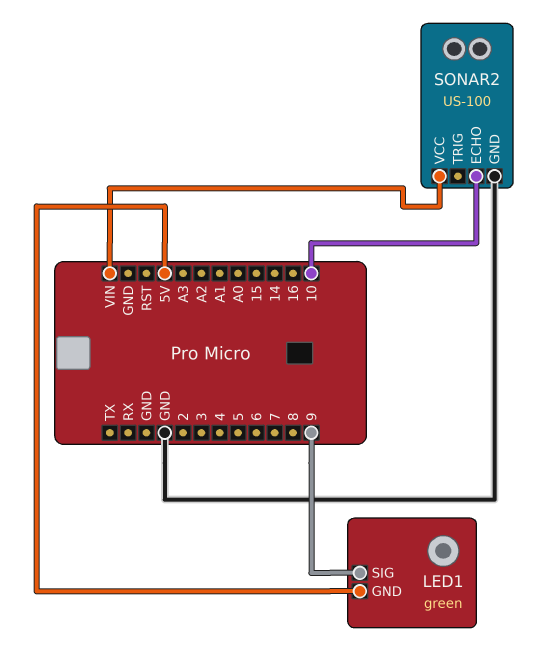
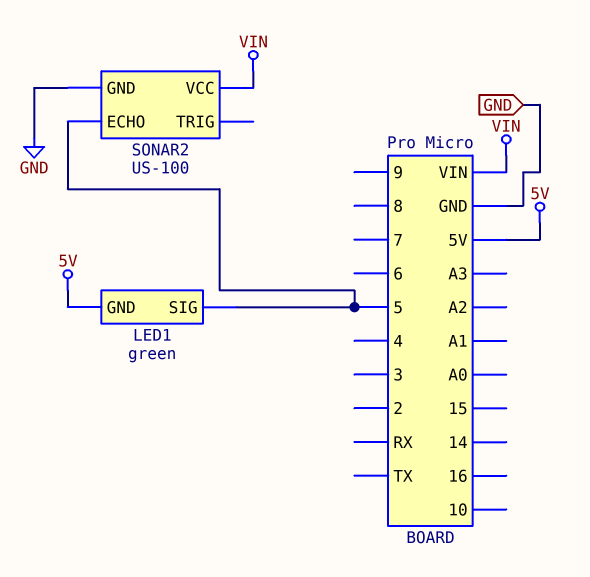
LED1 pin SIG: 9 -> 5
SONAR2 pin ECHO: 10 -> 5

